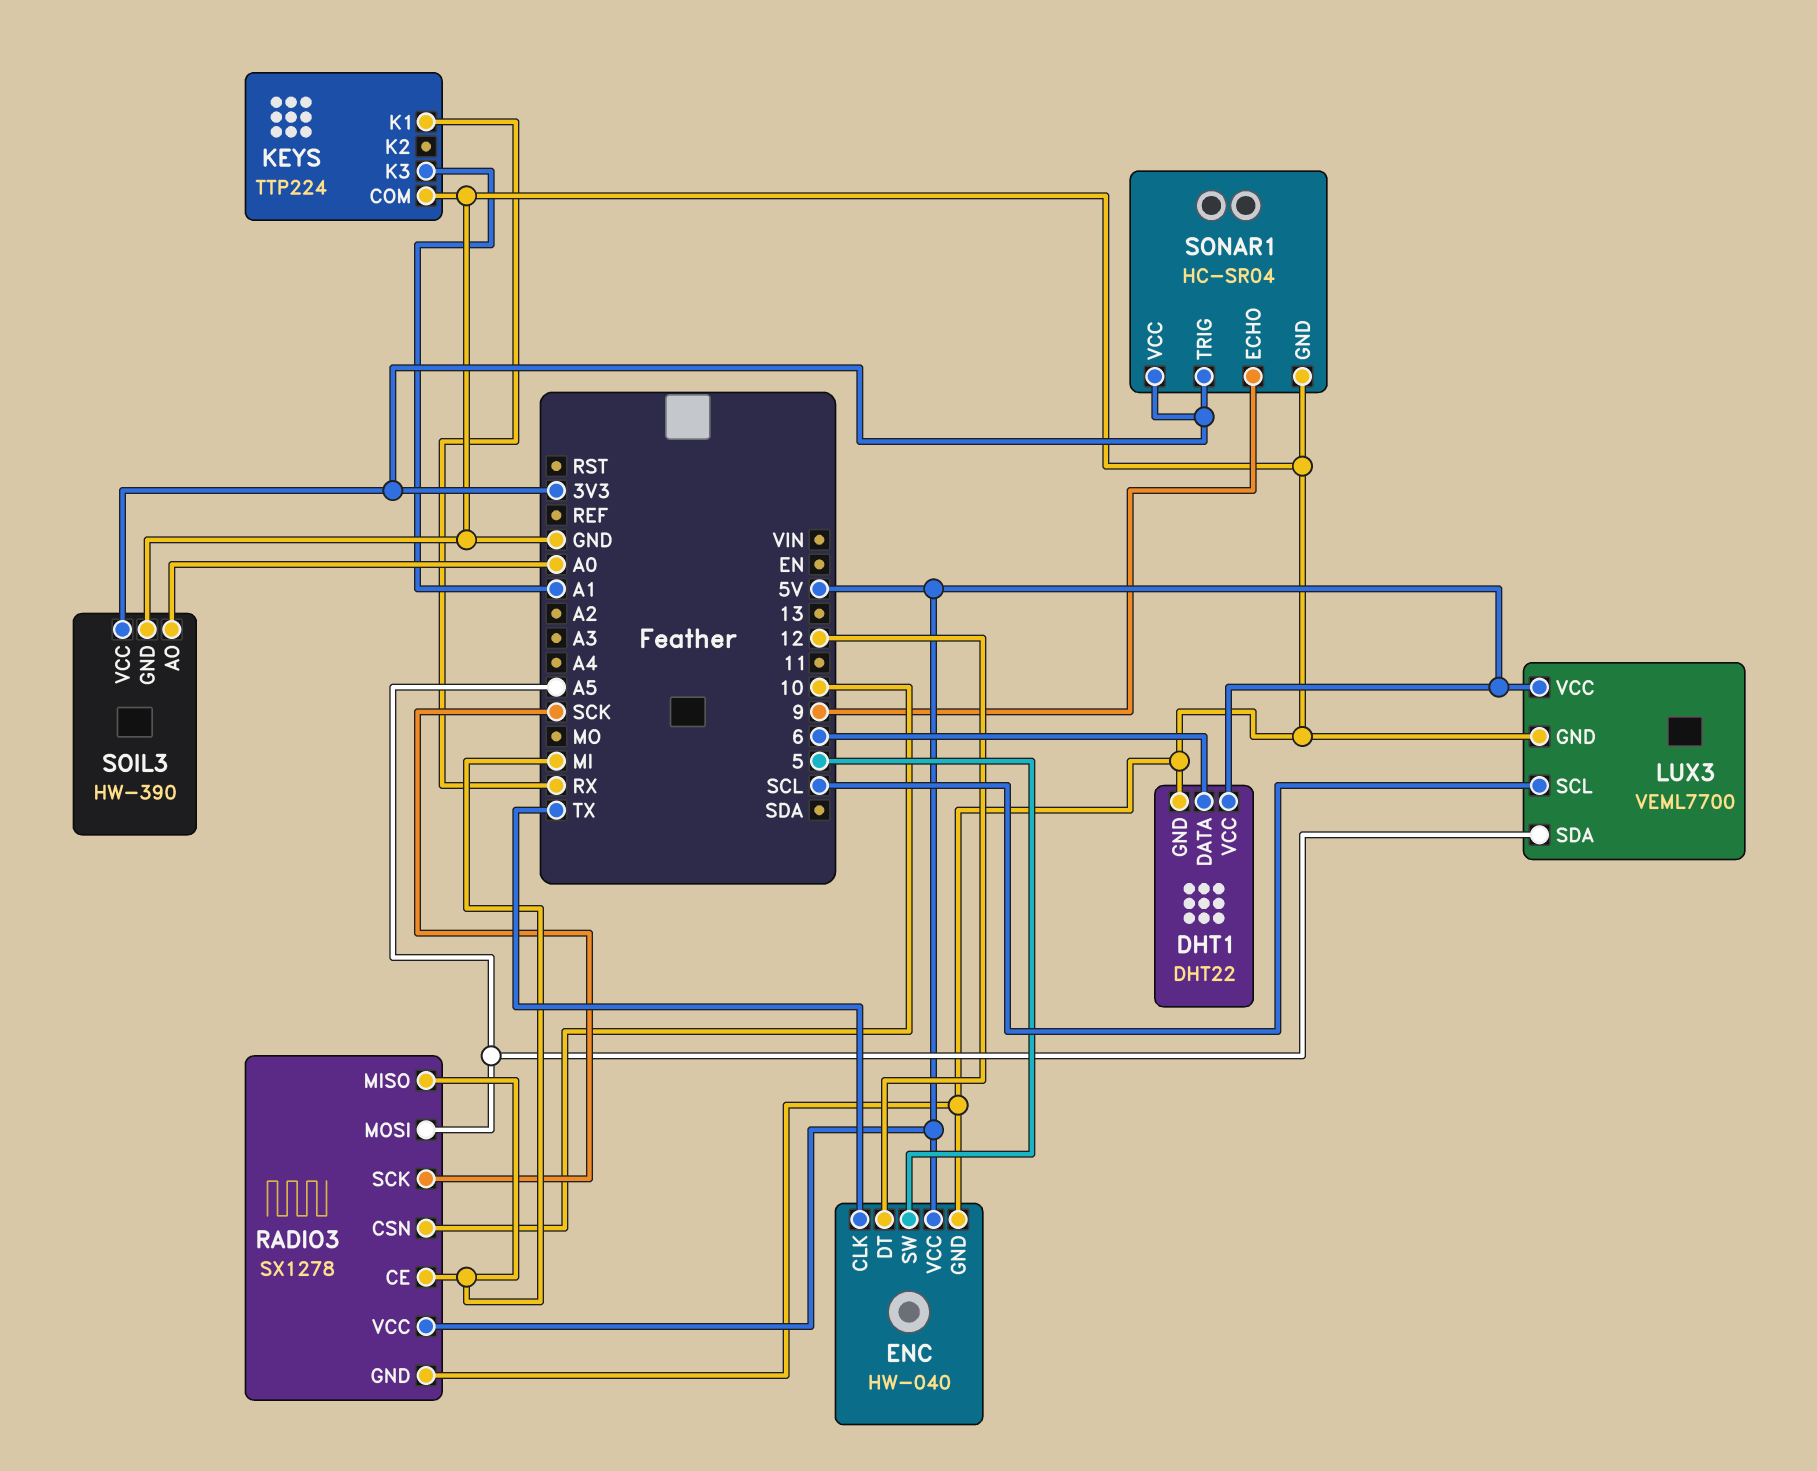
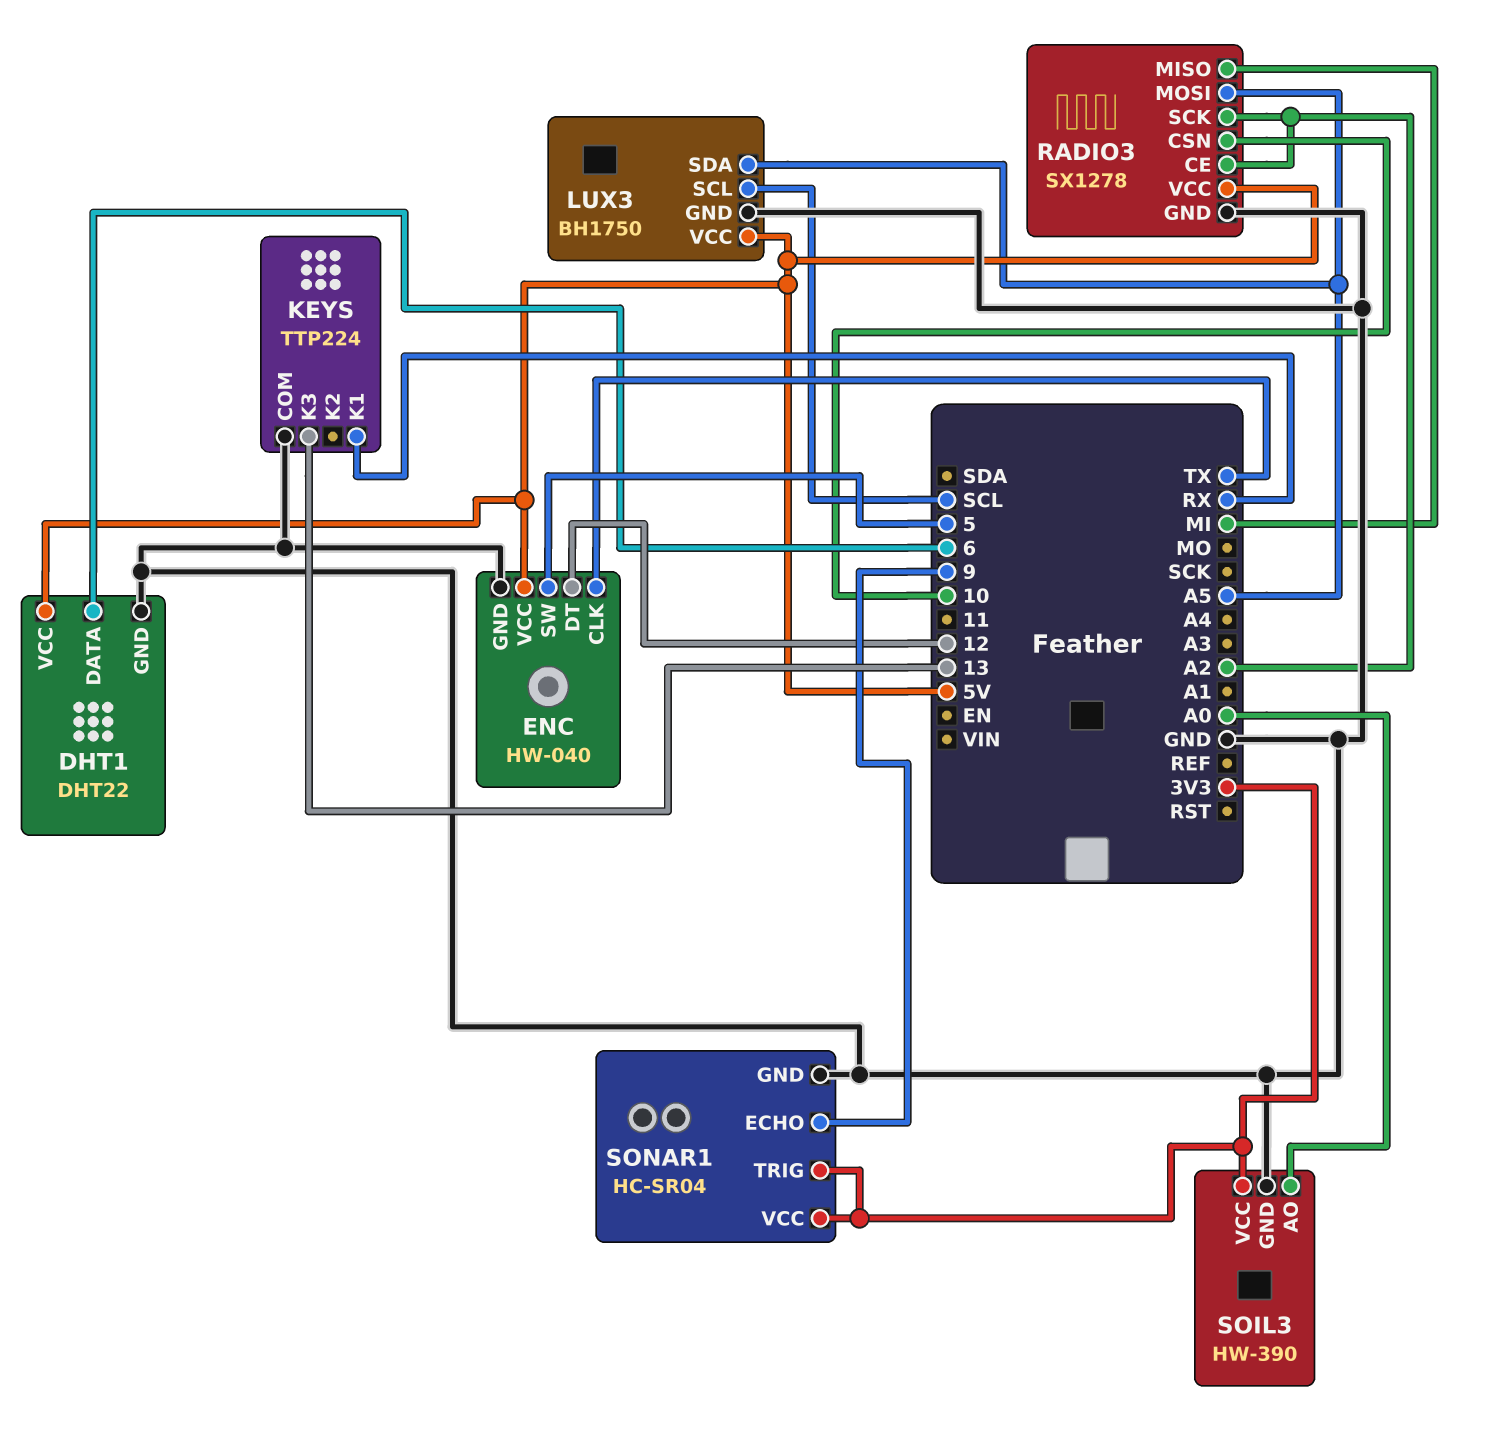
KEYS pin K3: A1 -> 13
LUX3: VEML7700 -> BH1750
RADIO3 pin CE: MI -> A2
RADIO3 pin SCK: SCK -> A2

